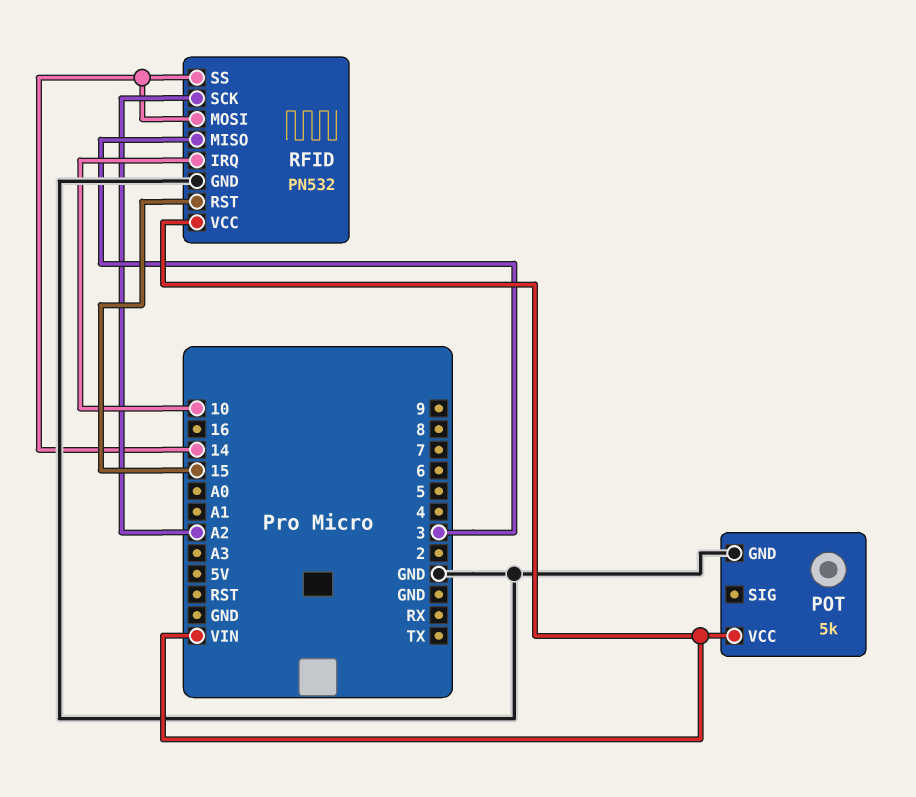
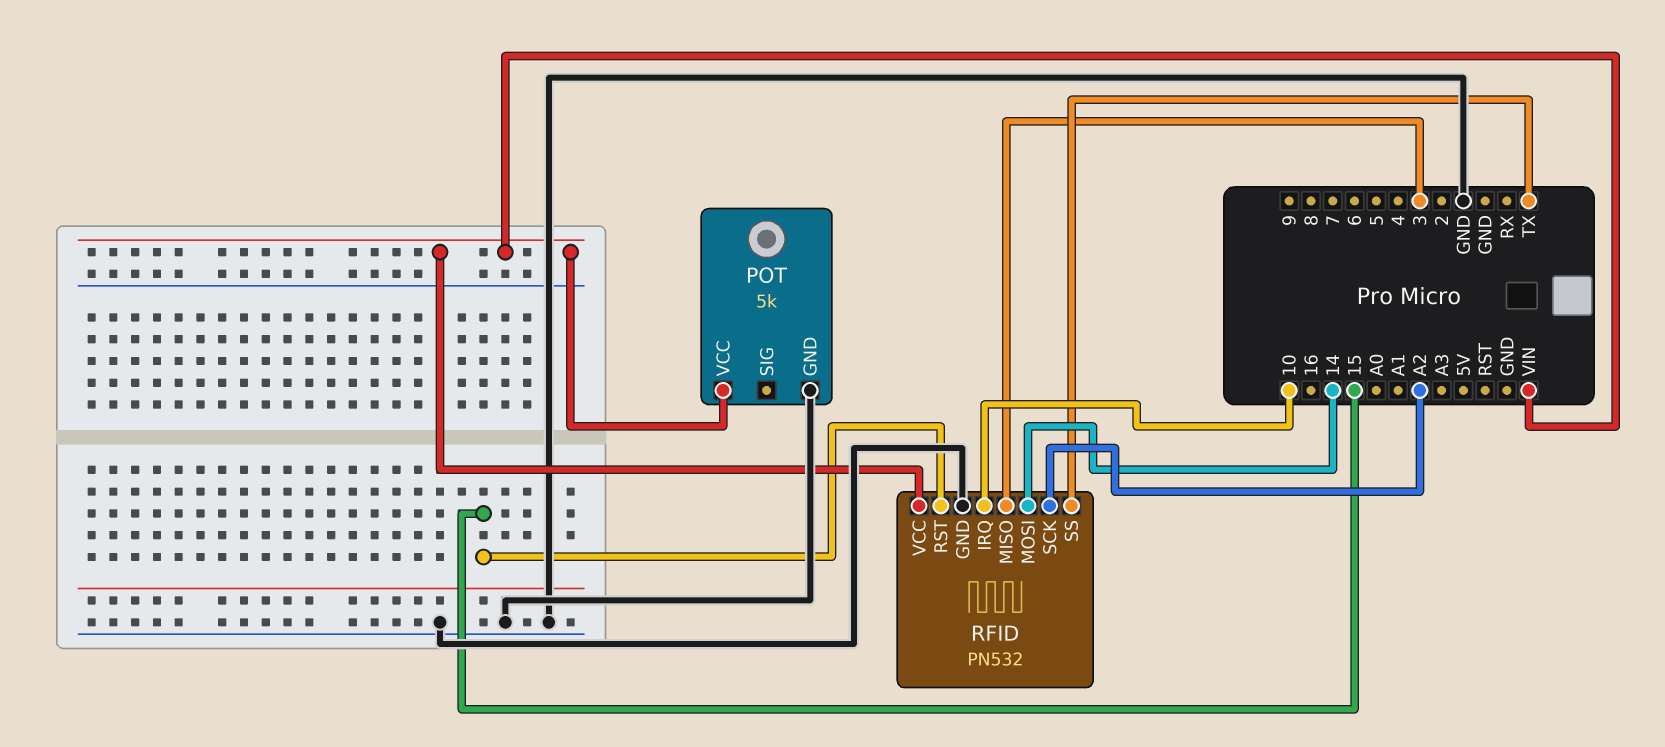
RFID pin SS: 14 -> TX

